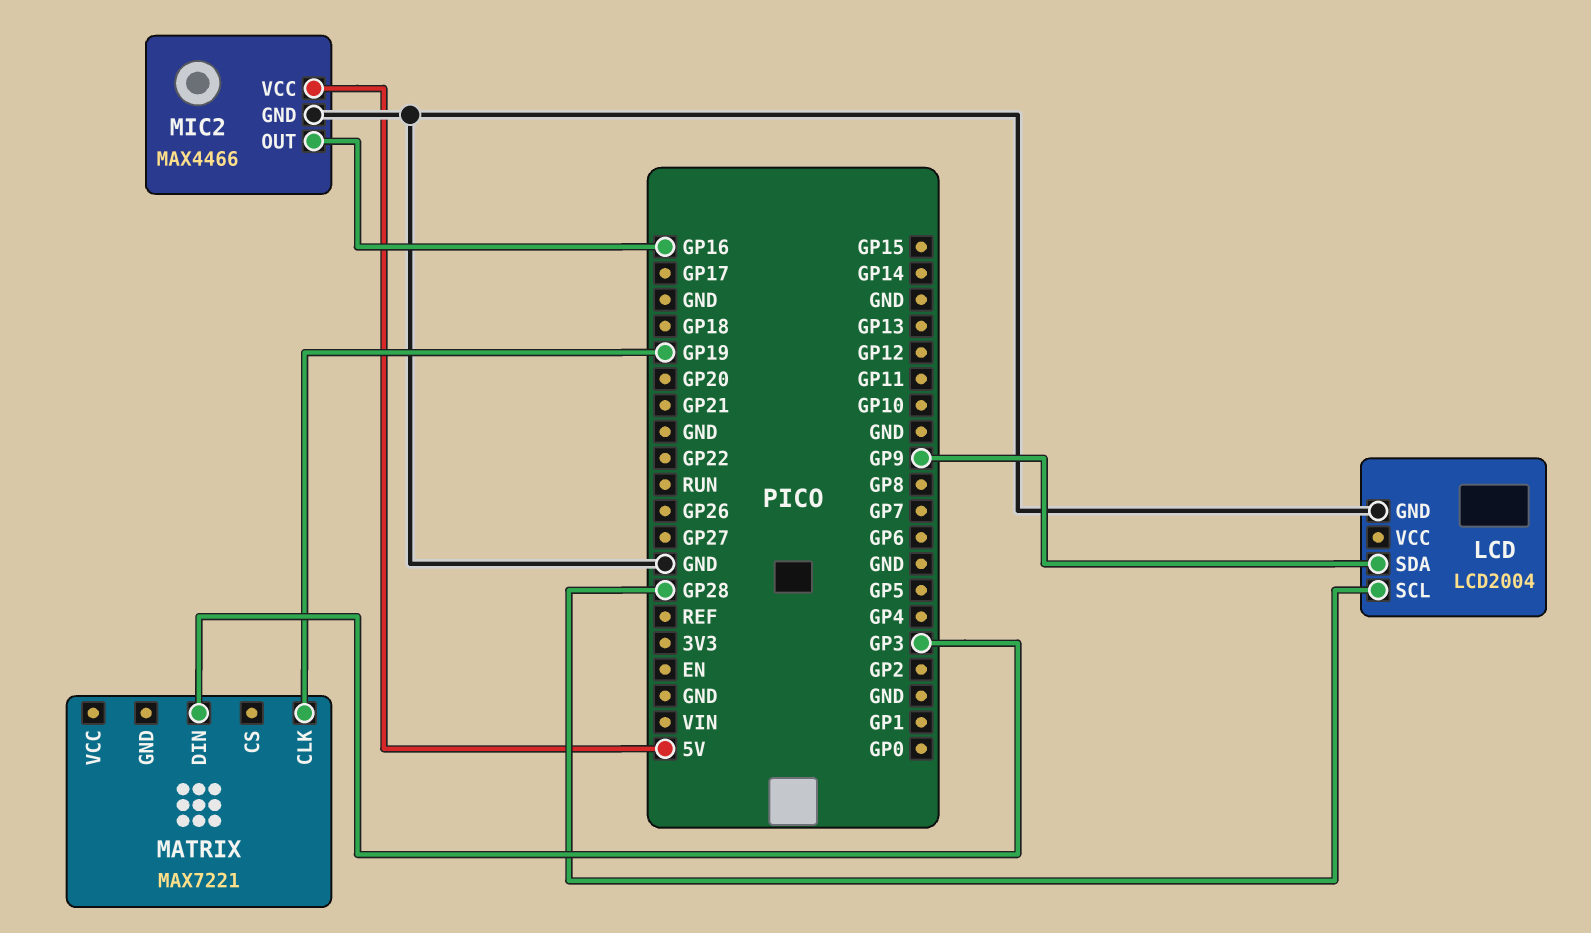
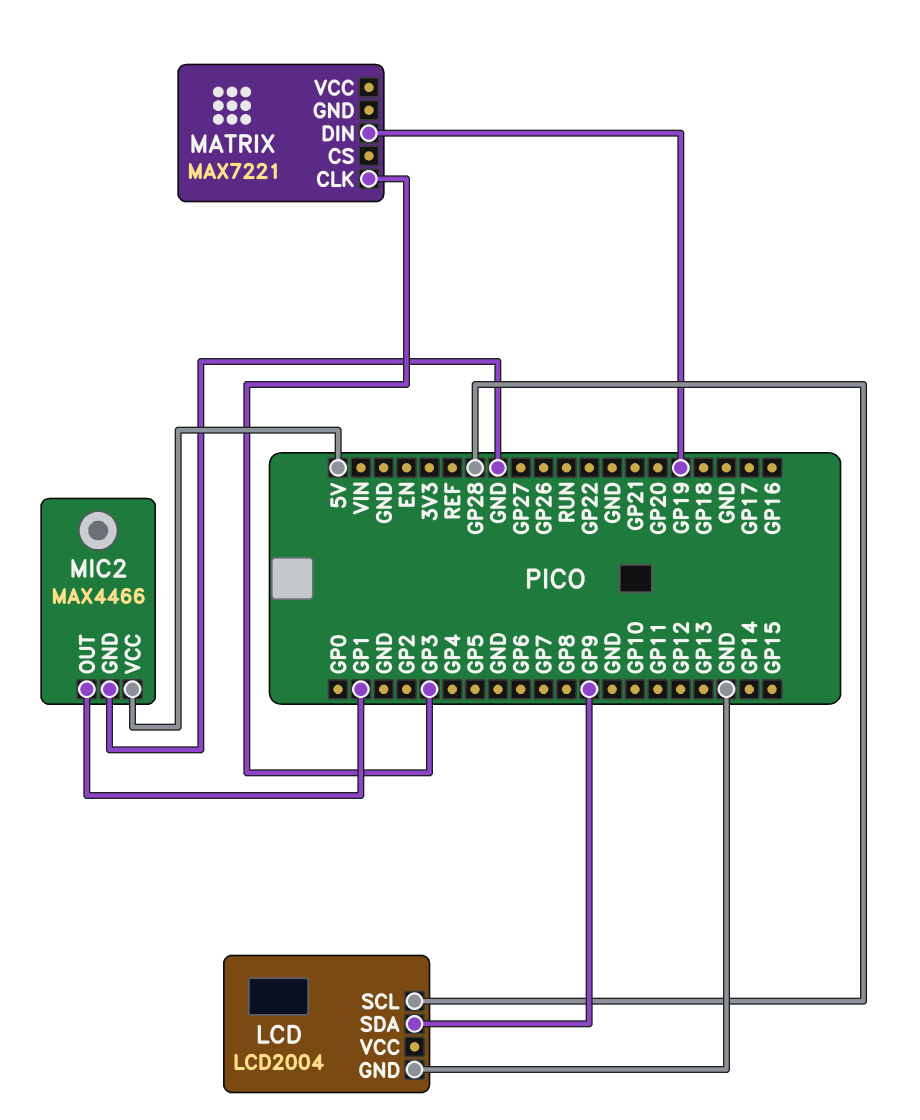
MATRIX pin CLK: GP19 -> GP3
MATRIX pin DIN: GP3 -> GP19
MIC2 pin OUT: GP16 -> GP1

